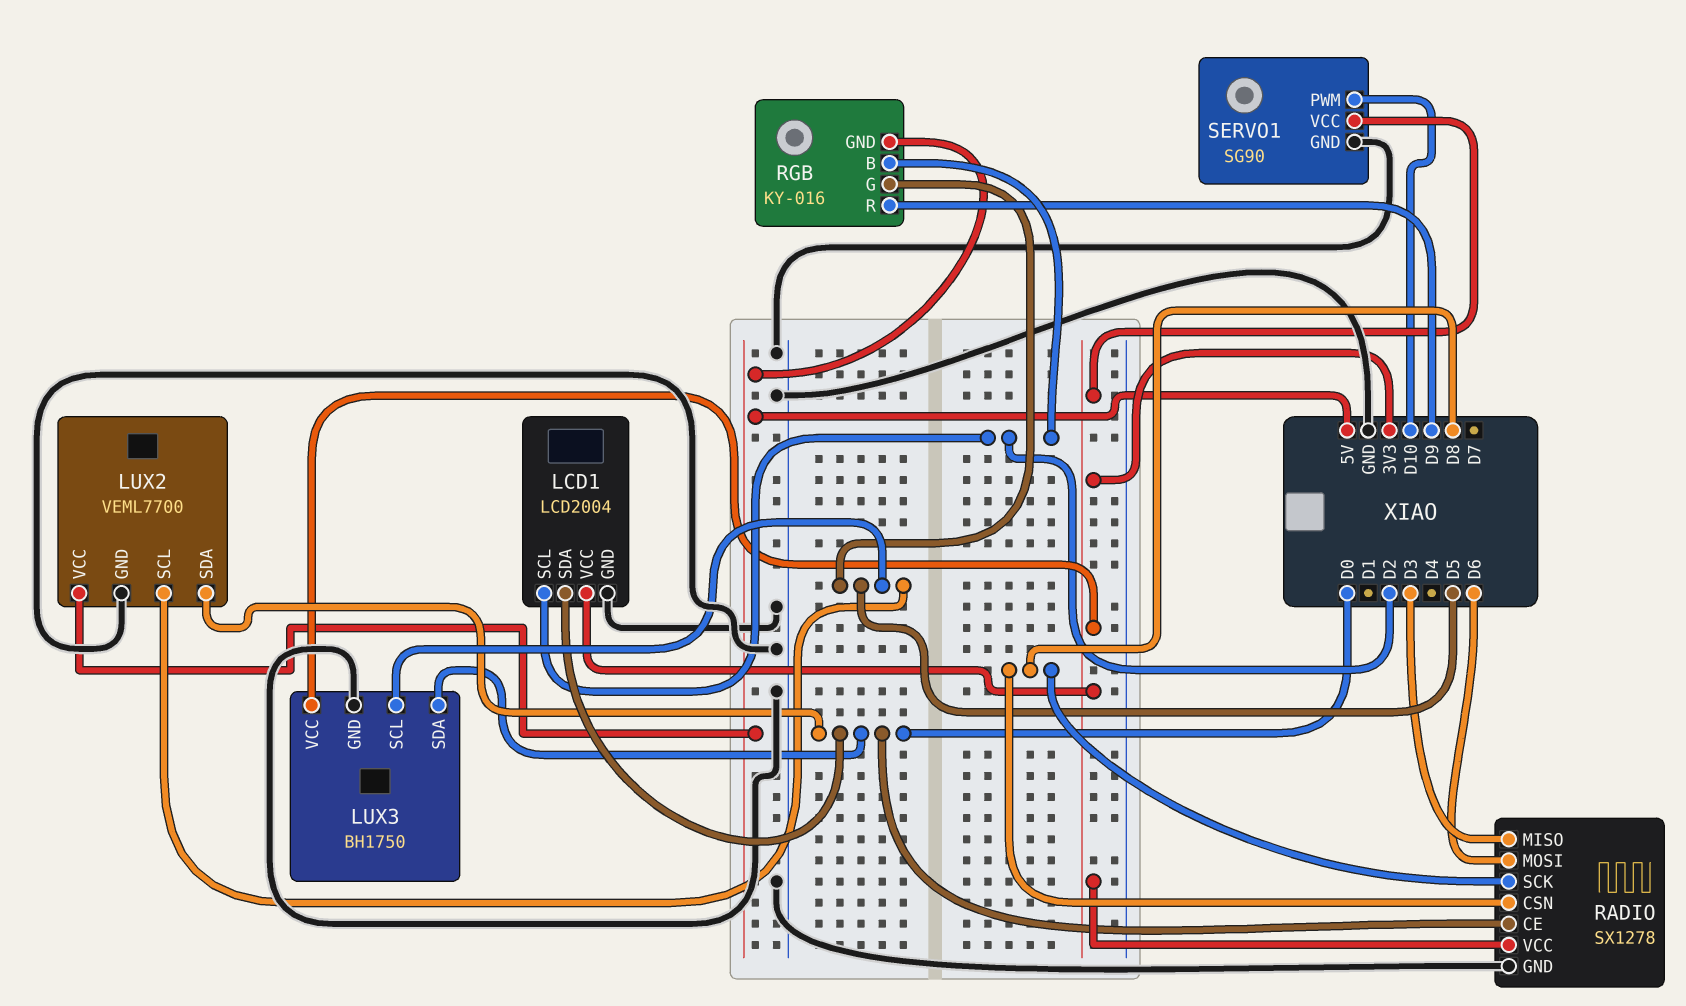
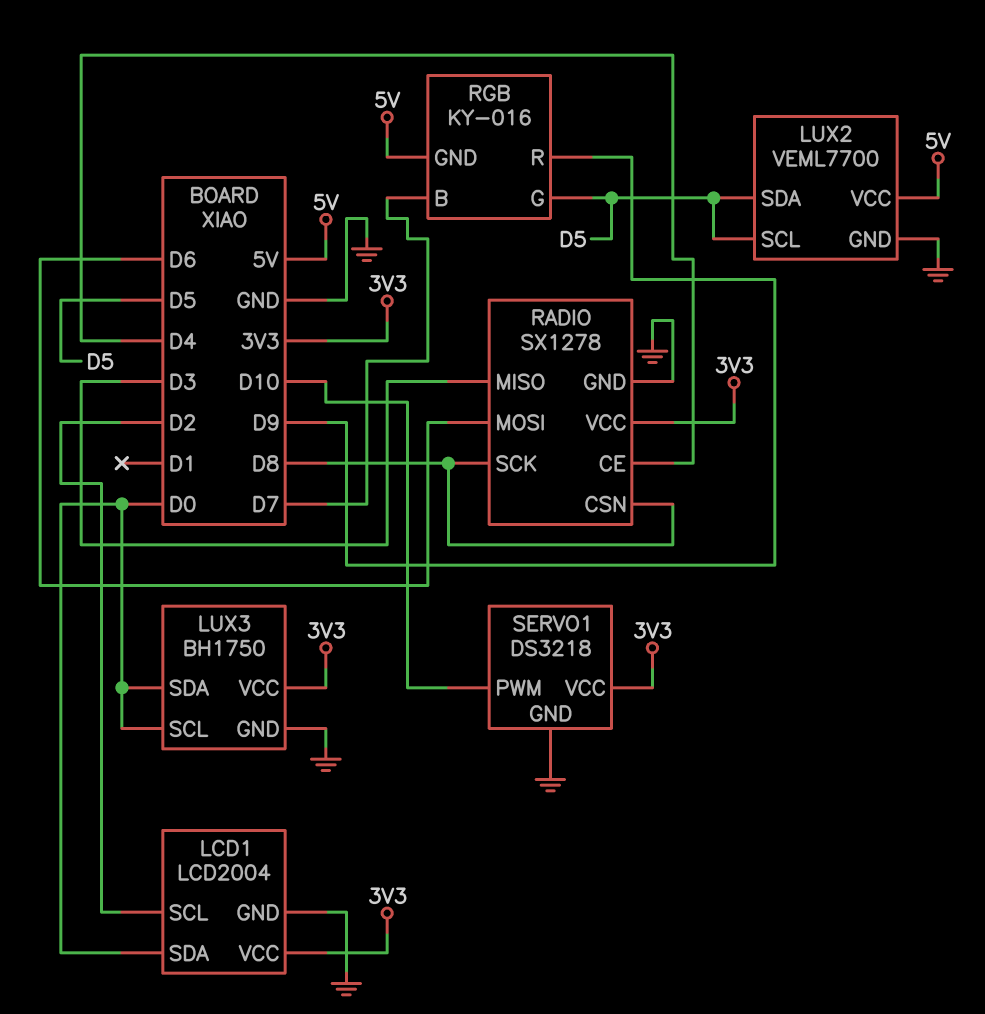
LUX2 pin SDA: D0 -> D5
LUX3 pin SCL: D5 -> D0
RADIO pin CE: D0 -> D4
RGB pin B: D2 -> D7
SERVO1: SG90 -> DS3218

